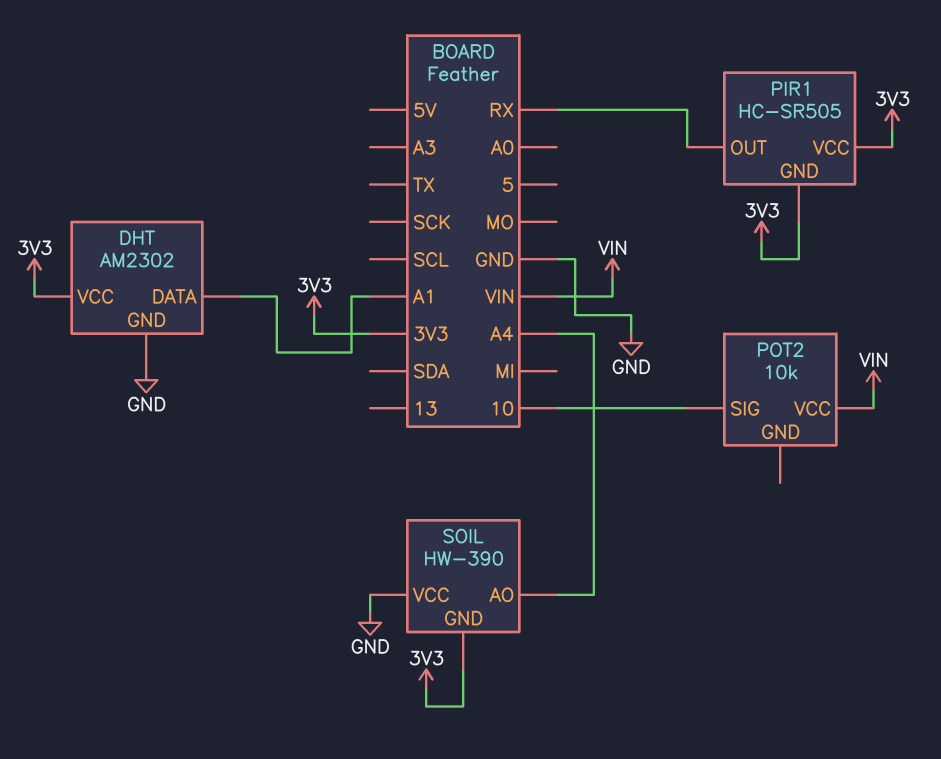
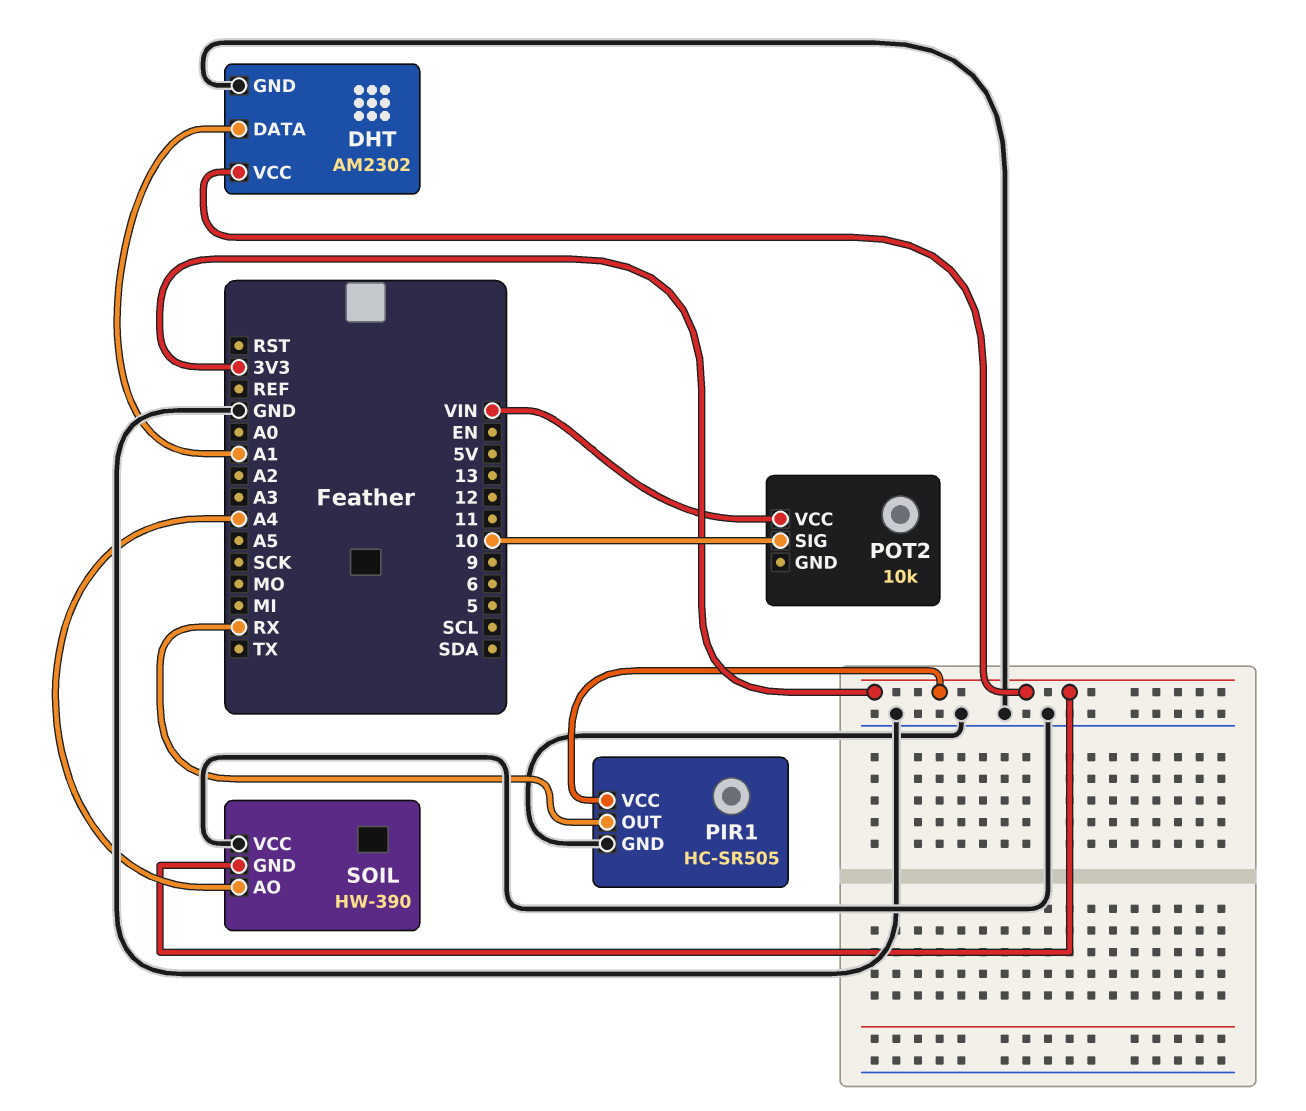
PIR1 pin GND: 3V3 -> GND

